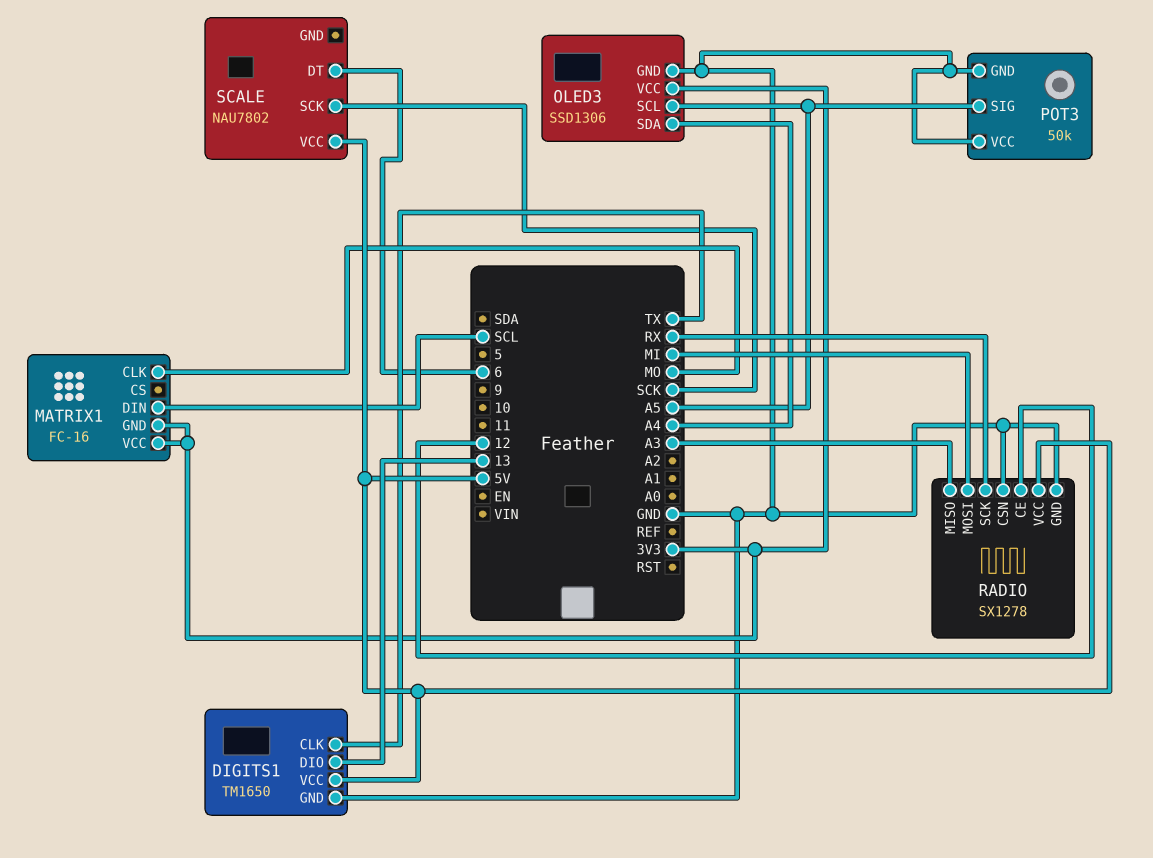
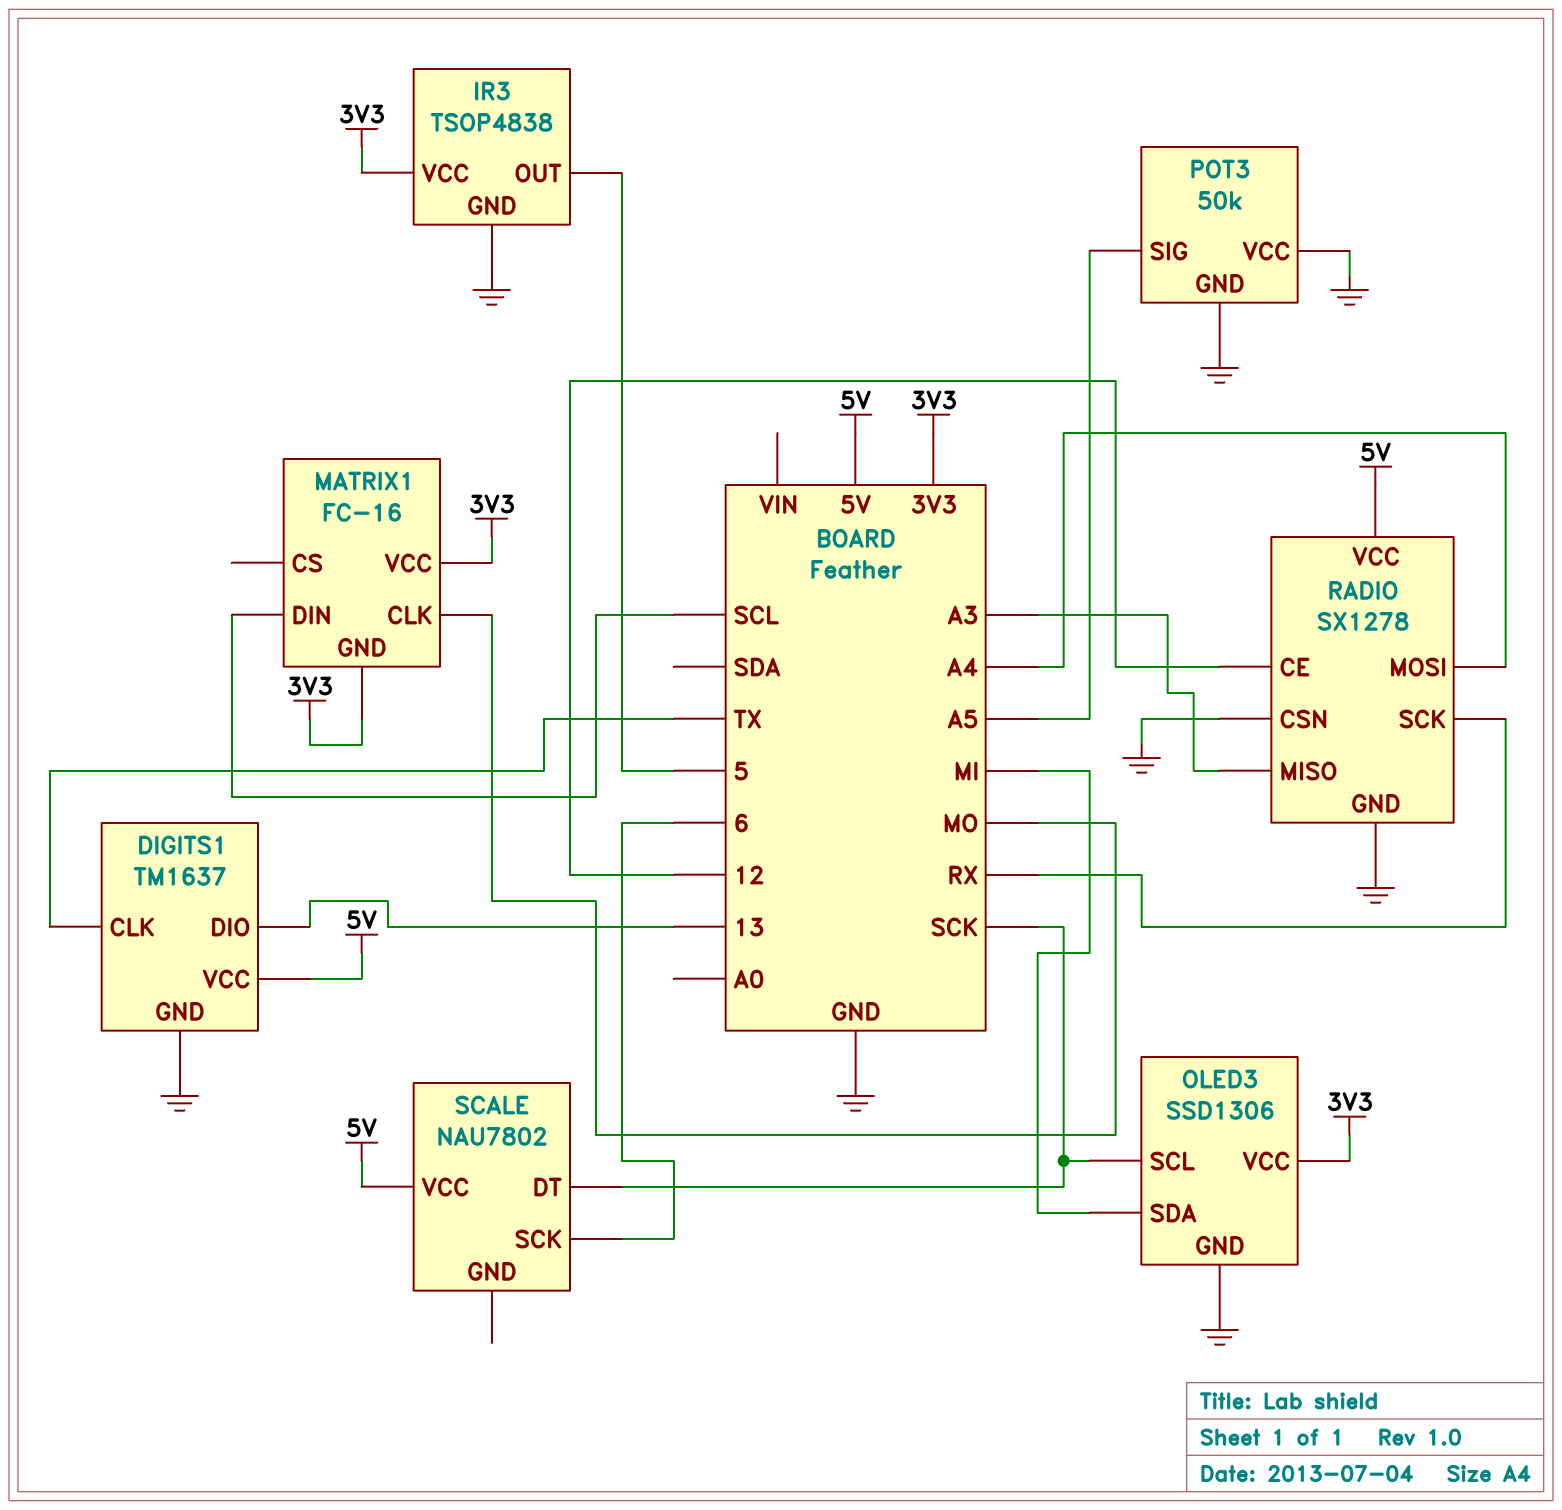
DIGITS1: TM1650 -> TM1637
IR3: none -> TSOP4838
IR3 pin GND: none -> GND
IR3 pin OUT: none -> 5
IR3 pin VCC: none -> 3V3
OLED3 pin SCL: A5 -> SCK
OLED3 pin SDA: A4 -> MI
RADIO pin MOSI: MI -> A4
SCALE pin DT: 6 -> SCK
SCALE pin SCK: SCK -> 6

